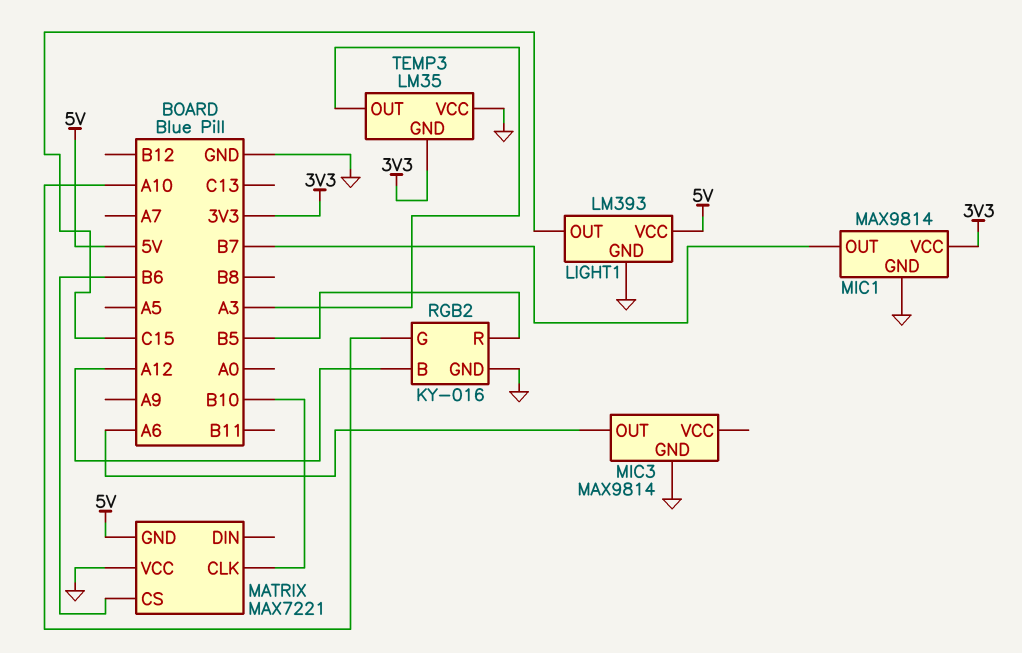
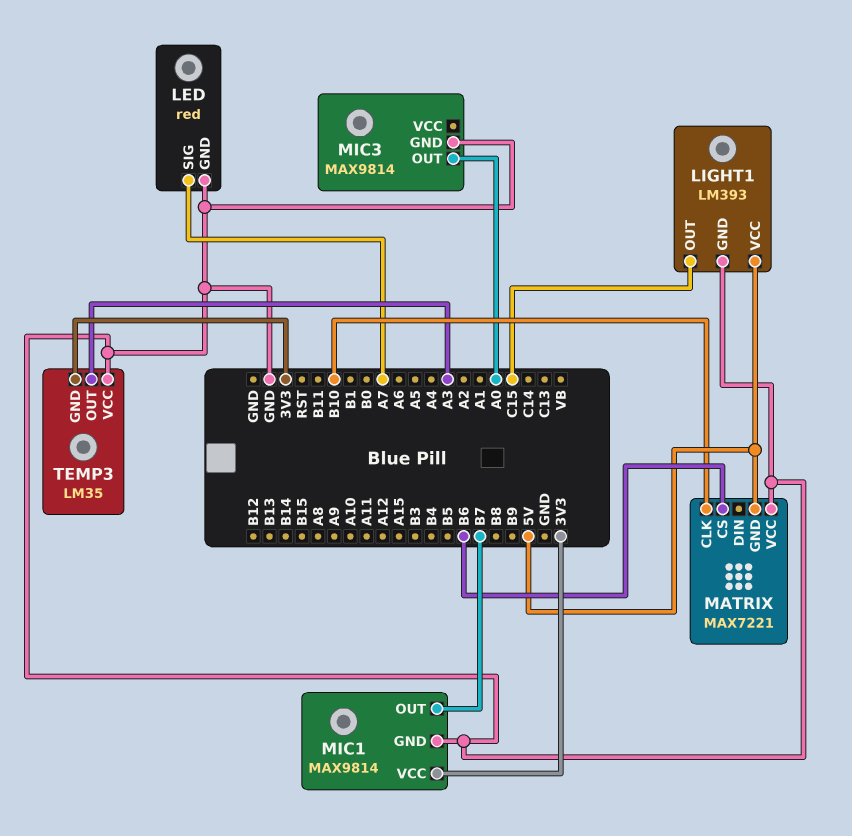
LED: none -> red
LED pin GND: none -> GND
LED pin SIG: none -> A7
MIC3 pin OUT: A6 -> A0
RGB2: KY-016 -> none
RGB2 pin B: A12 -> none
RGB2 pin G: A10 -> none
RGB2 pin GND: GND -> none
RGB2 pin R: B5 -> none

